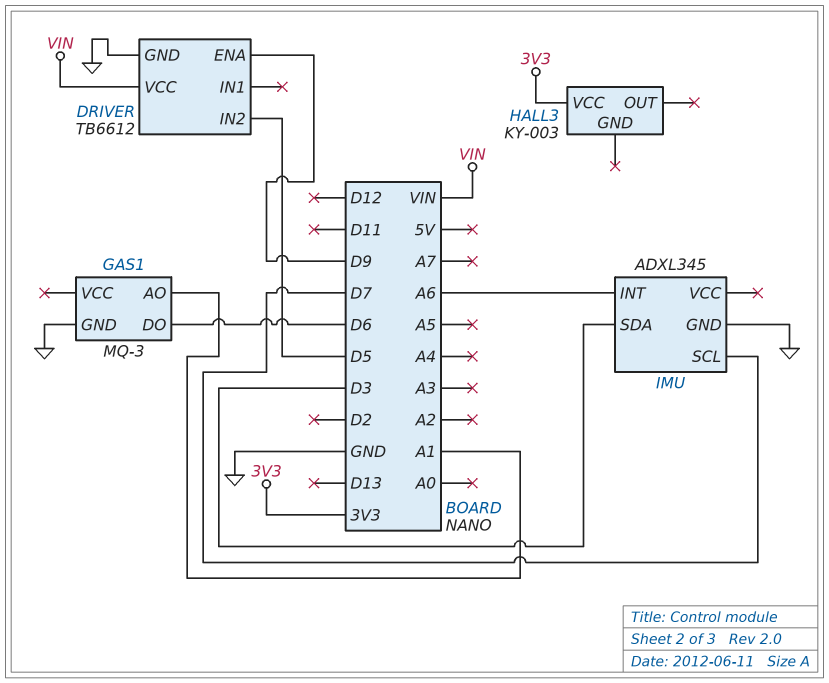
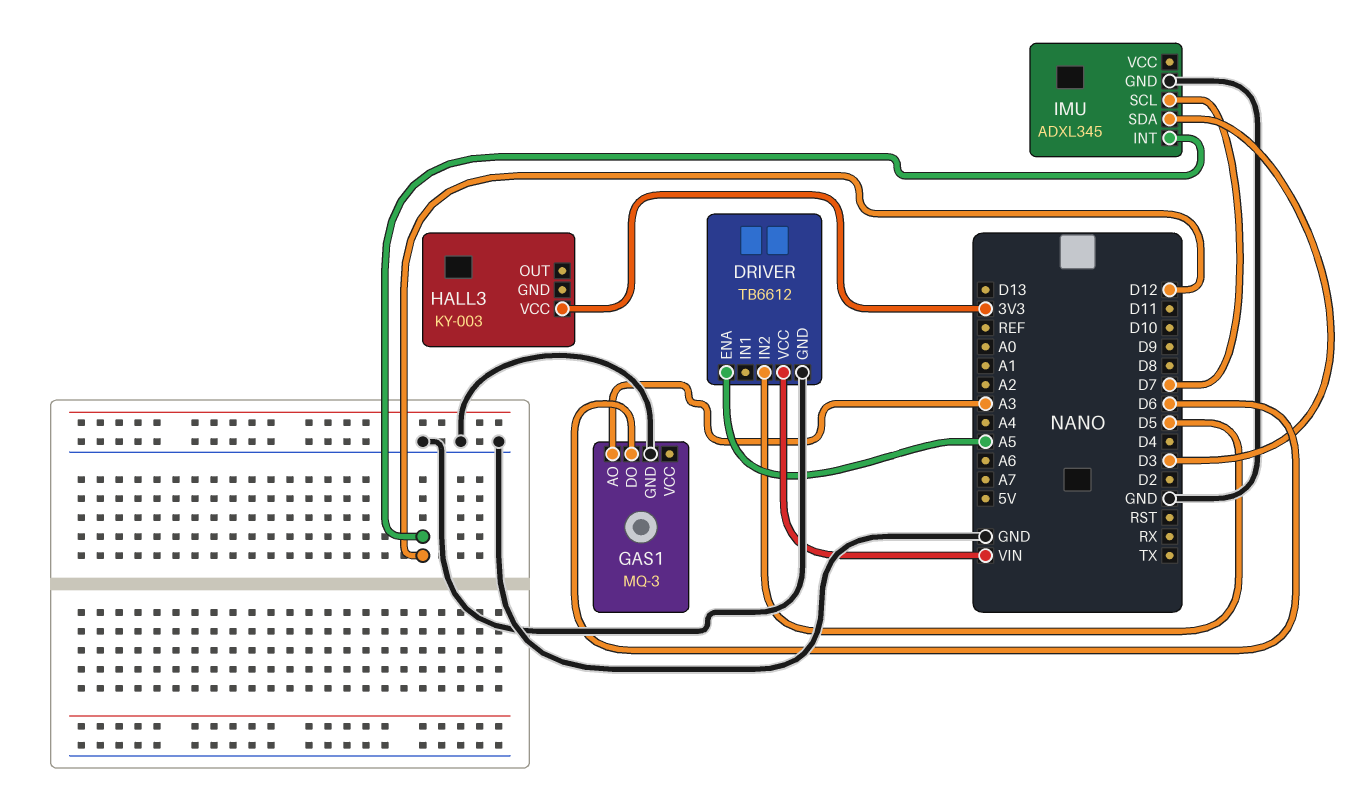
DRIVER pin ENA: D9 -> A5
GAS1 pin AO: A1 -> A3
IMU pin INT: A6 -> D12

